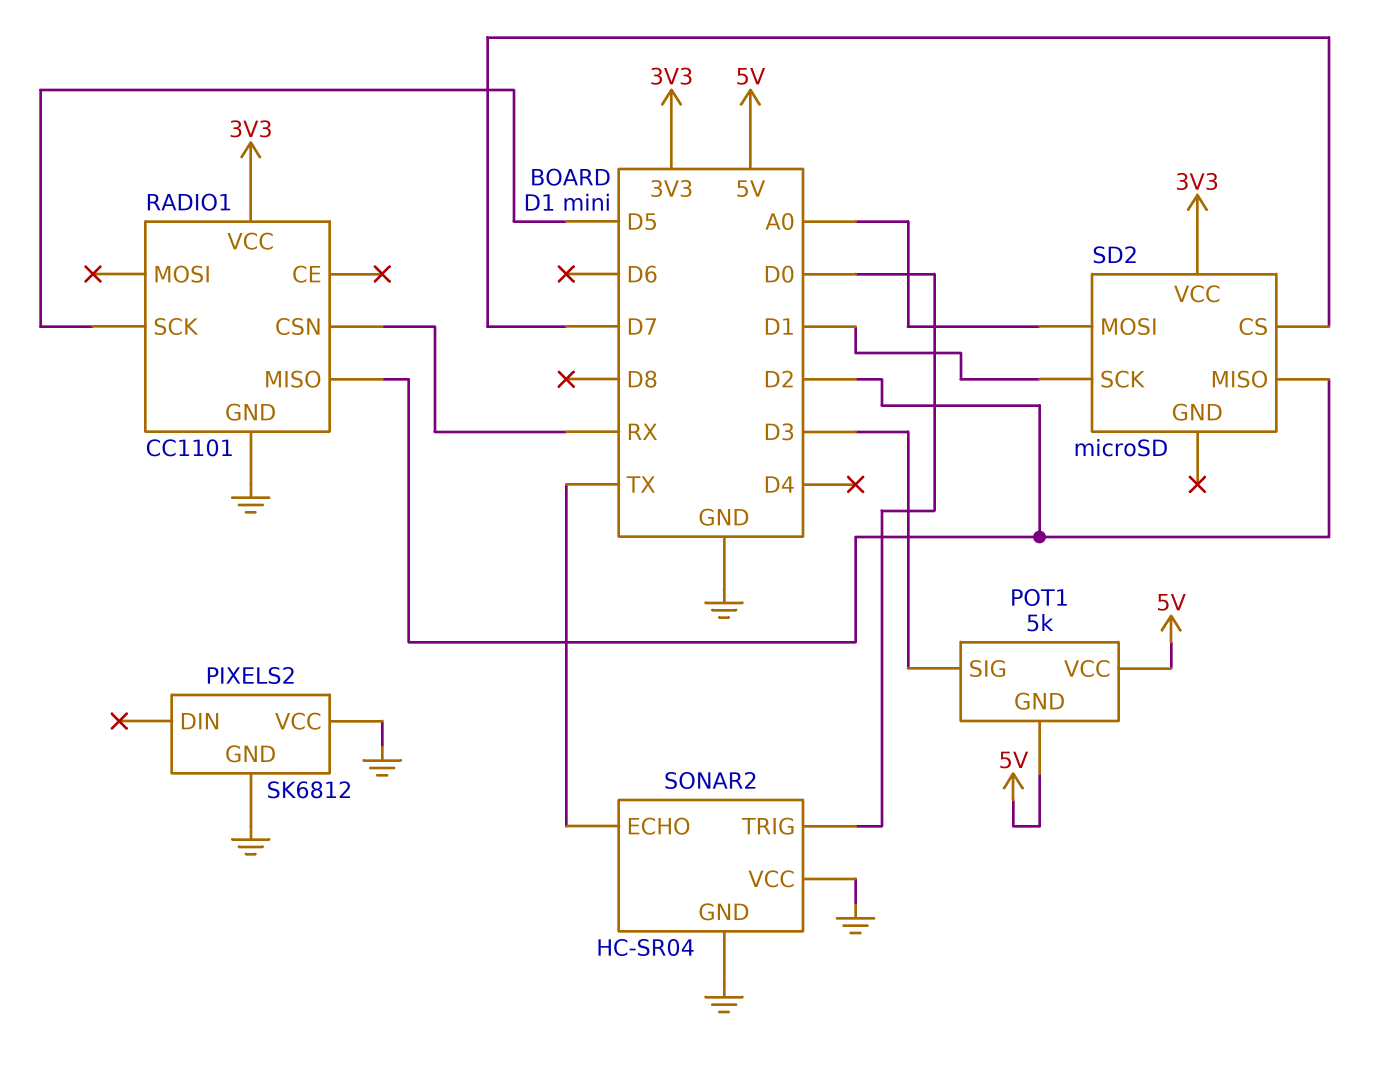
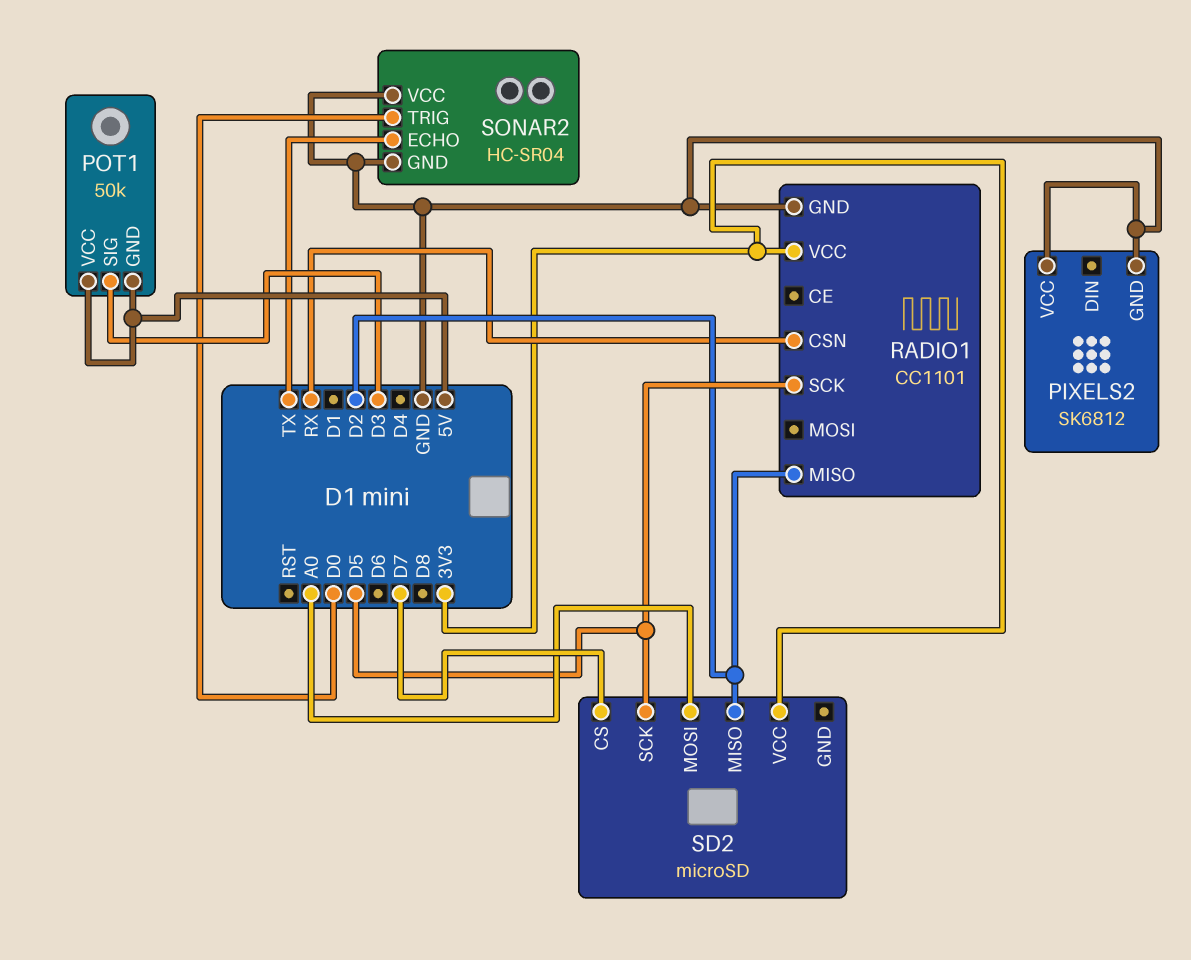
POT1: 5k -> 50k
SD2 pin SCK: D1 -> D5

